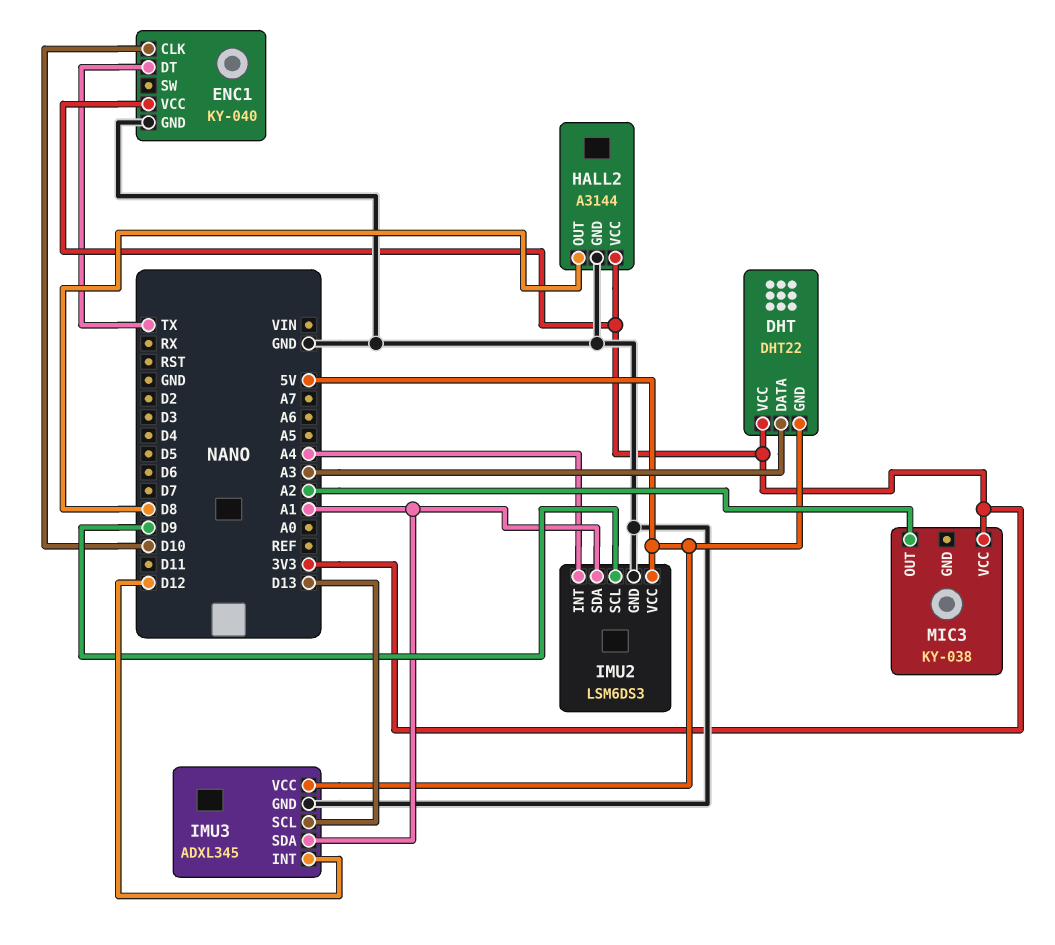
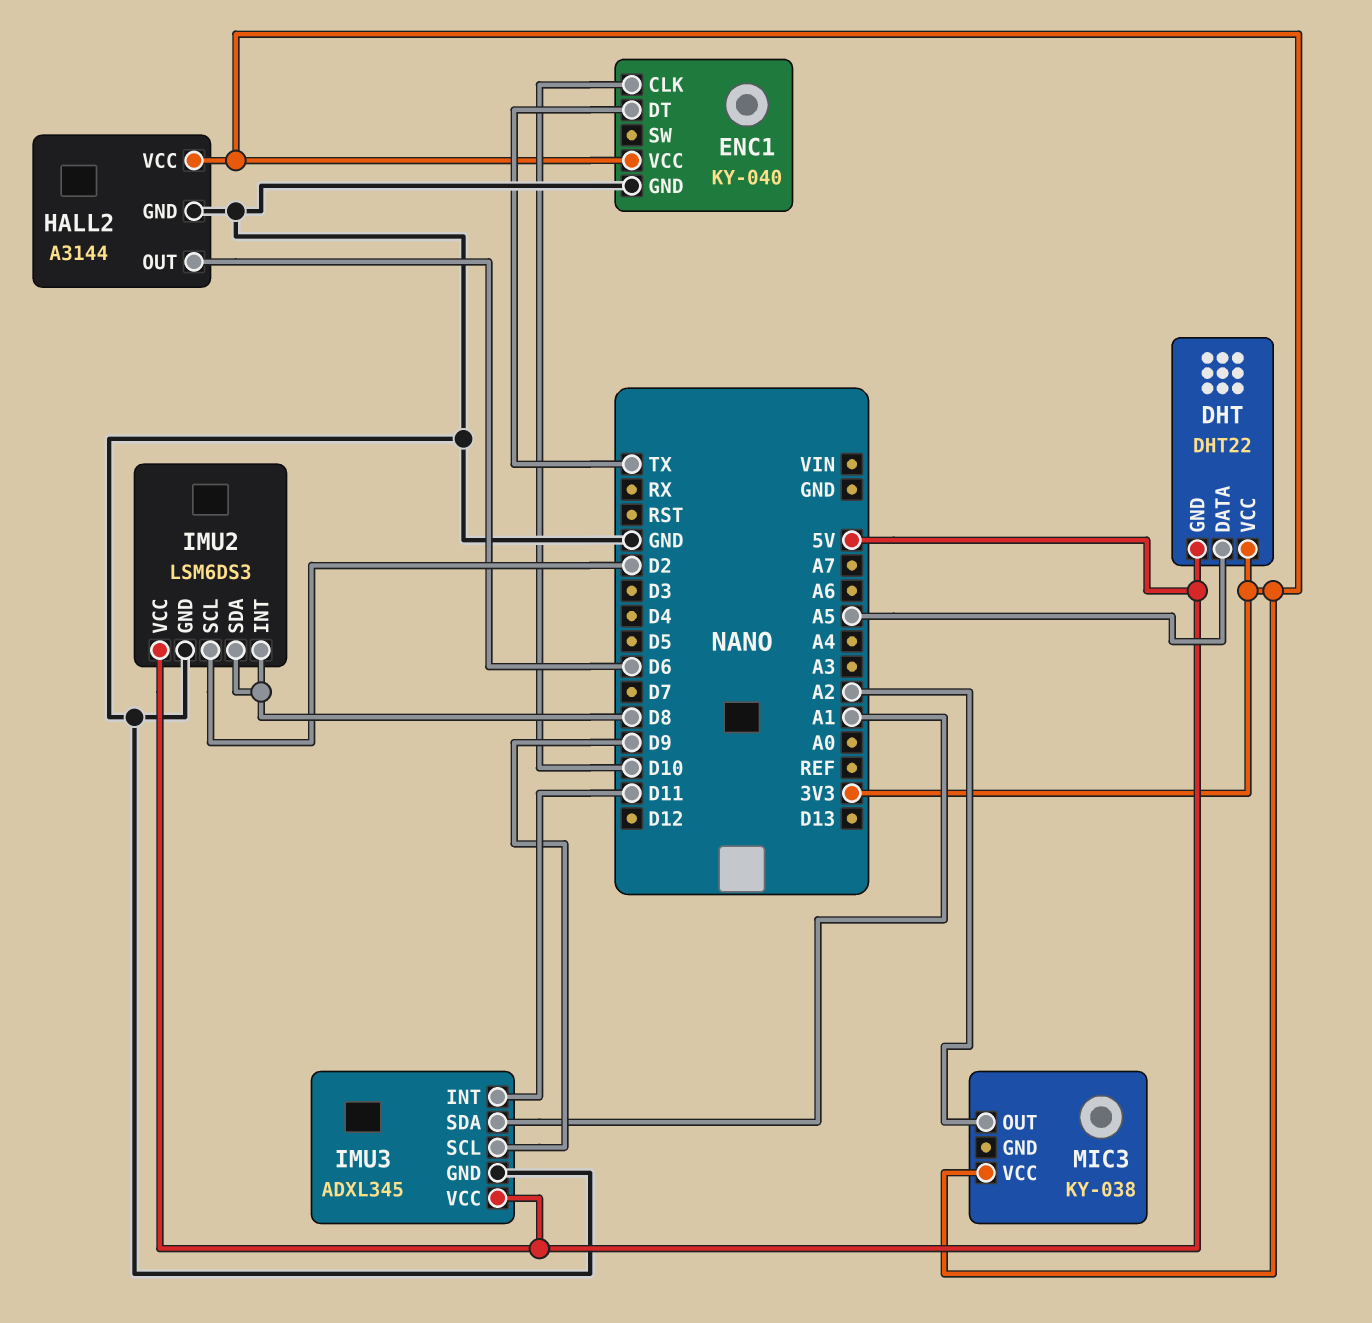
DHT pin DATA: A3 -> A5
HALL2 pin OUT: D8 -> D6
IMU2 pin INT: A4 -> D8
IMU2 pin SCL: D9 -> D2
IMU2 pin SDA: A1 -> D8
IMU3 pin INT: D12 -> D11
IMU3 pin SCL: D13 -> D9

